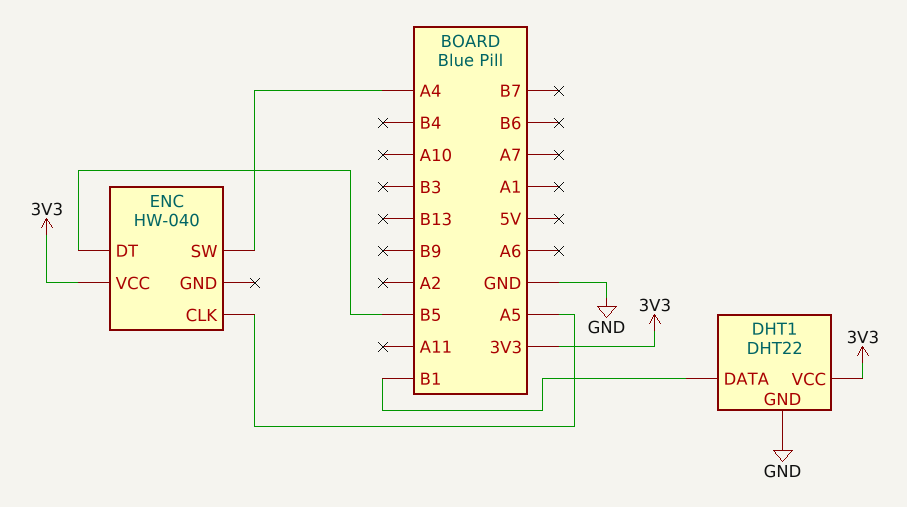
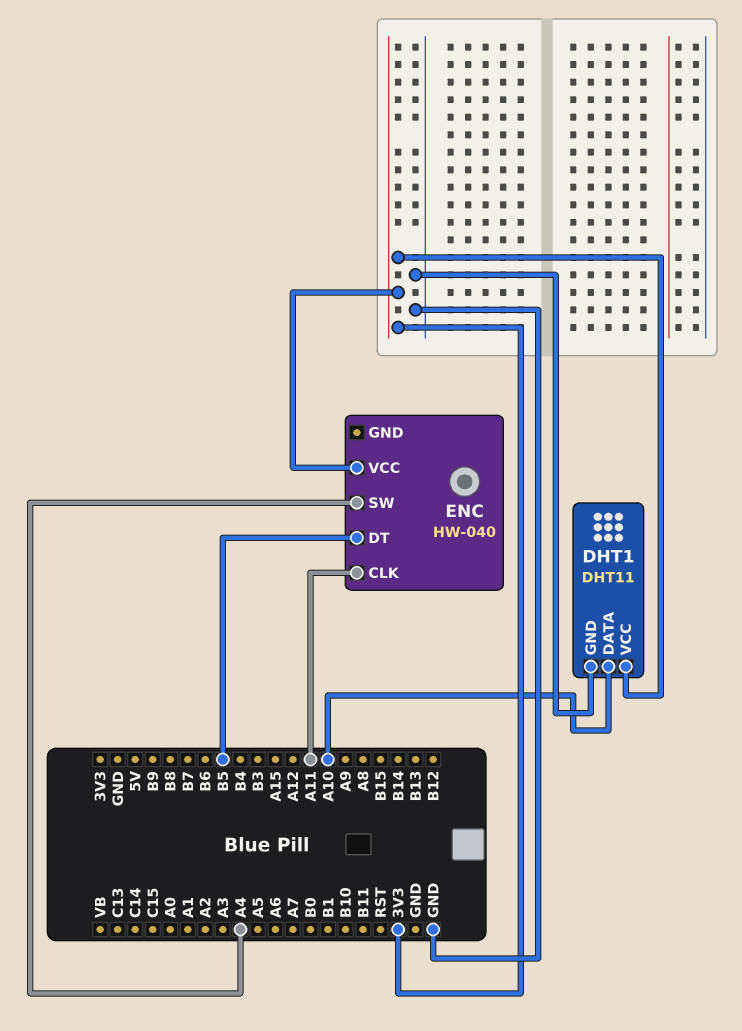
DHT1: DHT22 -> DHT11
DHT1 pin DATA: B1 -> A10
ENC pin CLK: A5 -> A11

